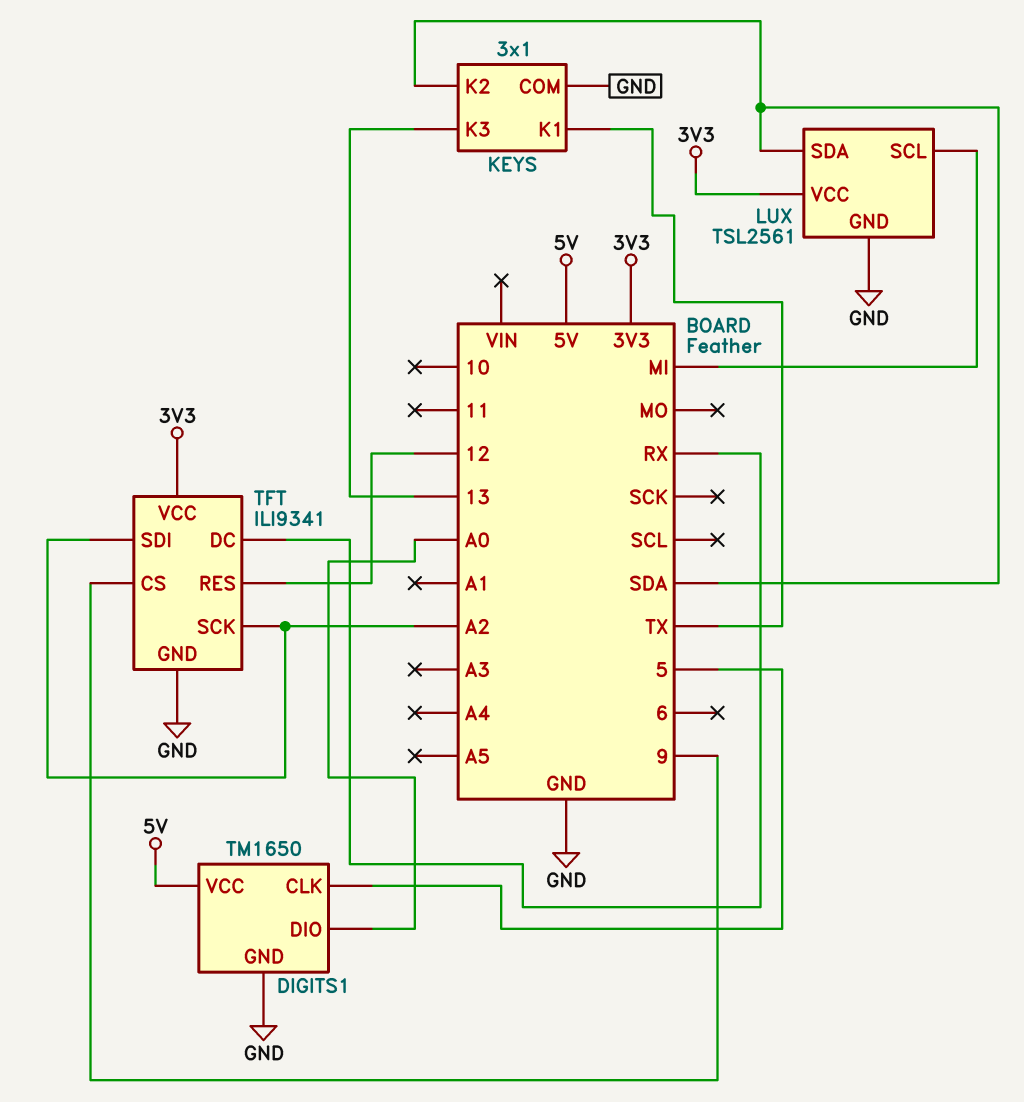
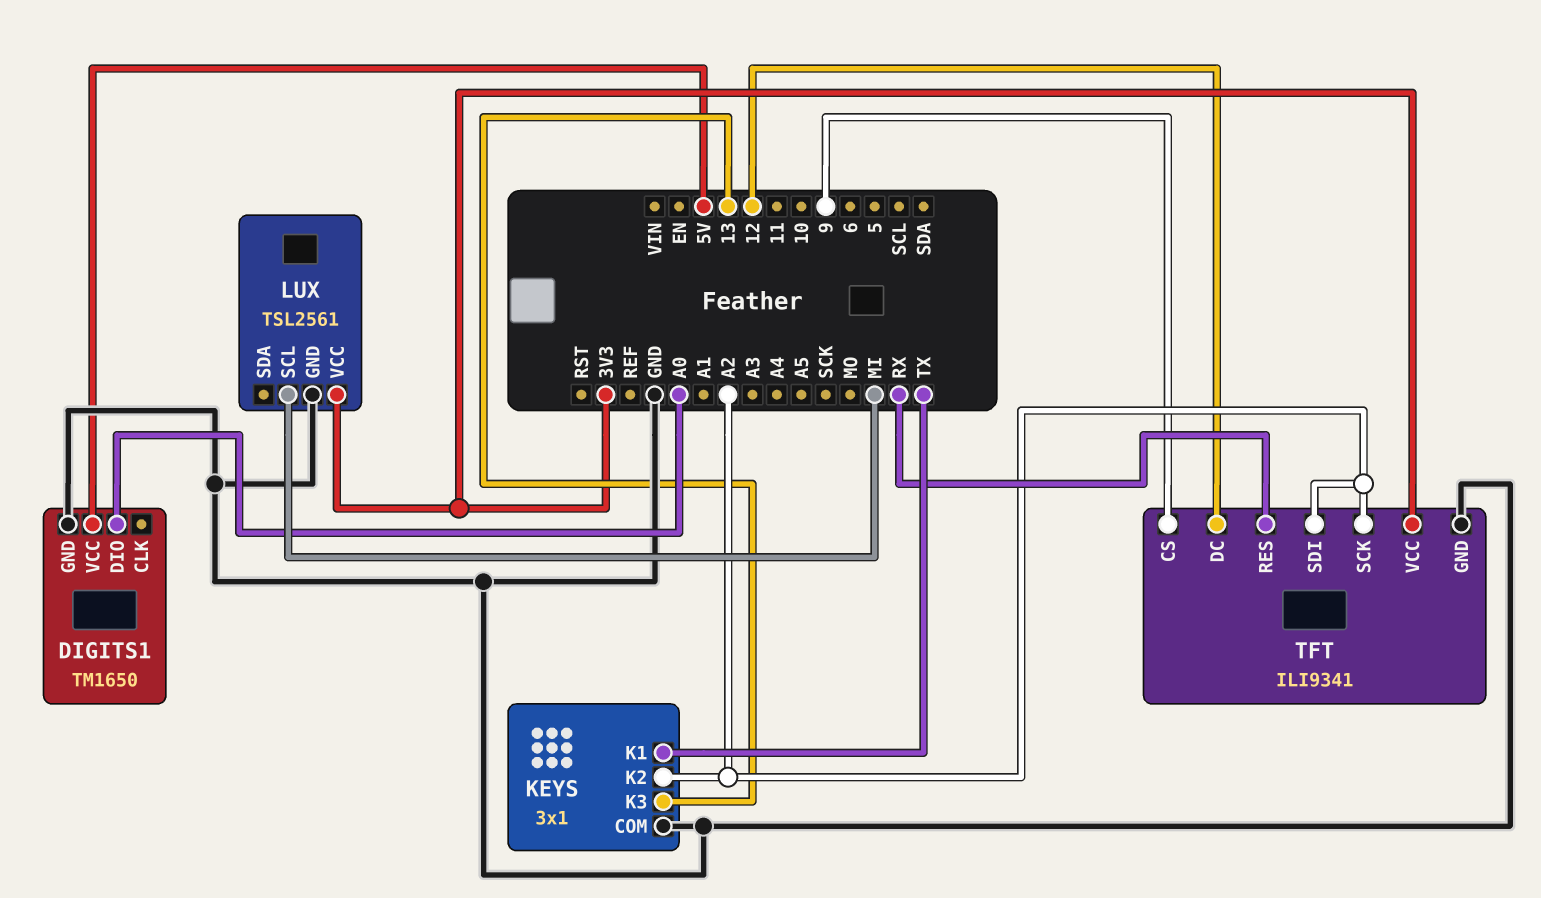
DIGITS1 pin CLK: 5 -> none
KEYS pin K2: SDA -> A2
LUX pin SDA: SDA -> none
TFT pin DC: RX -> 12
TFT pin RES: 12 -> RX

